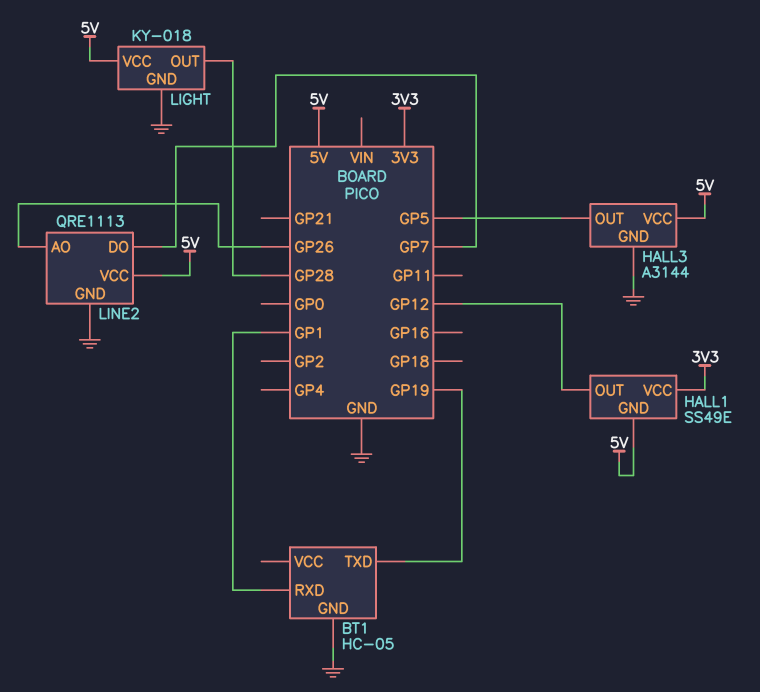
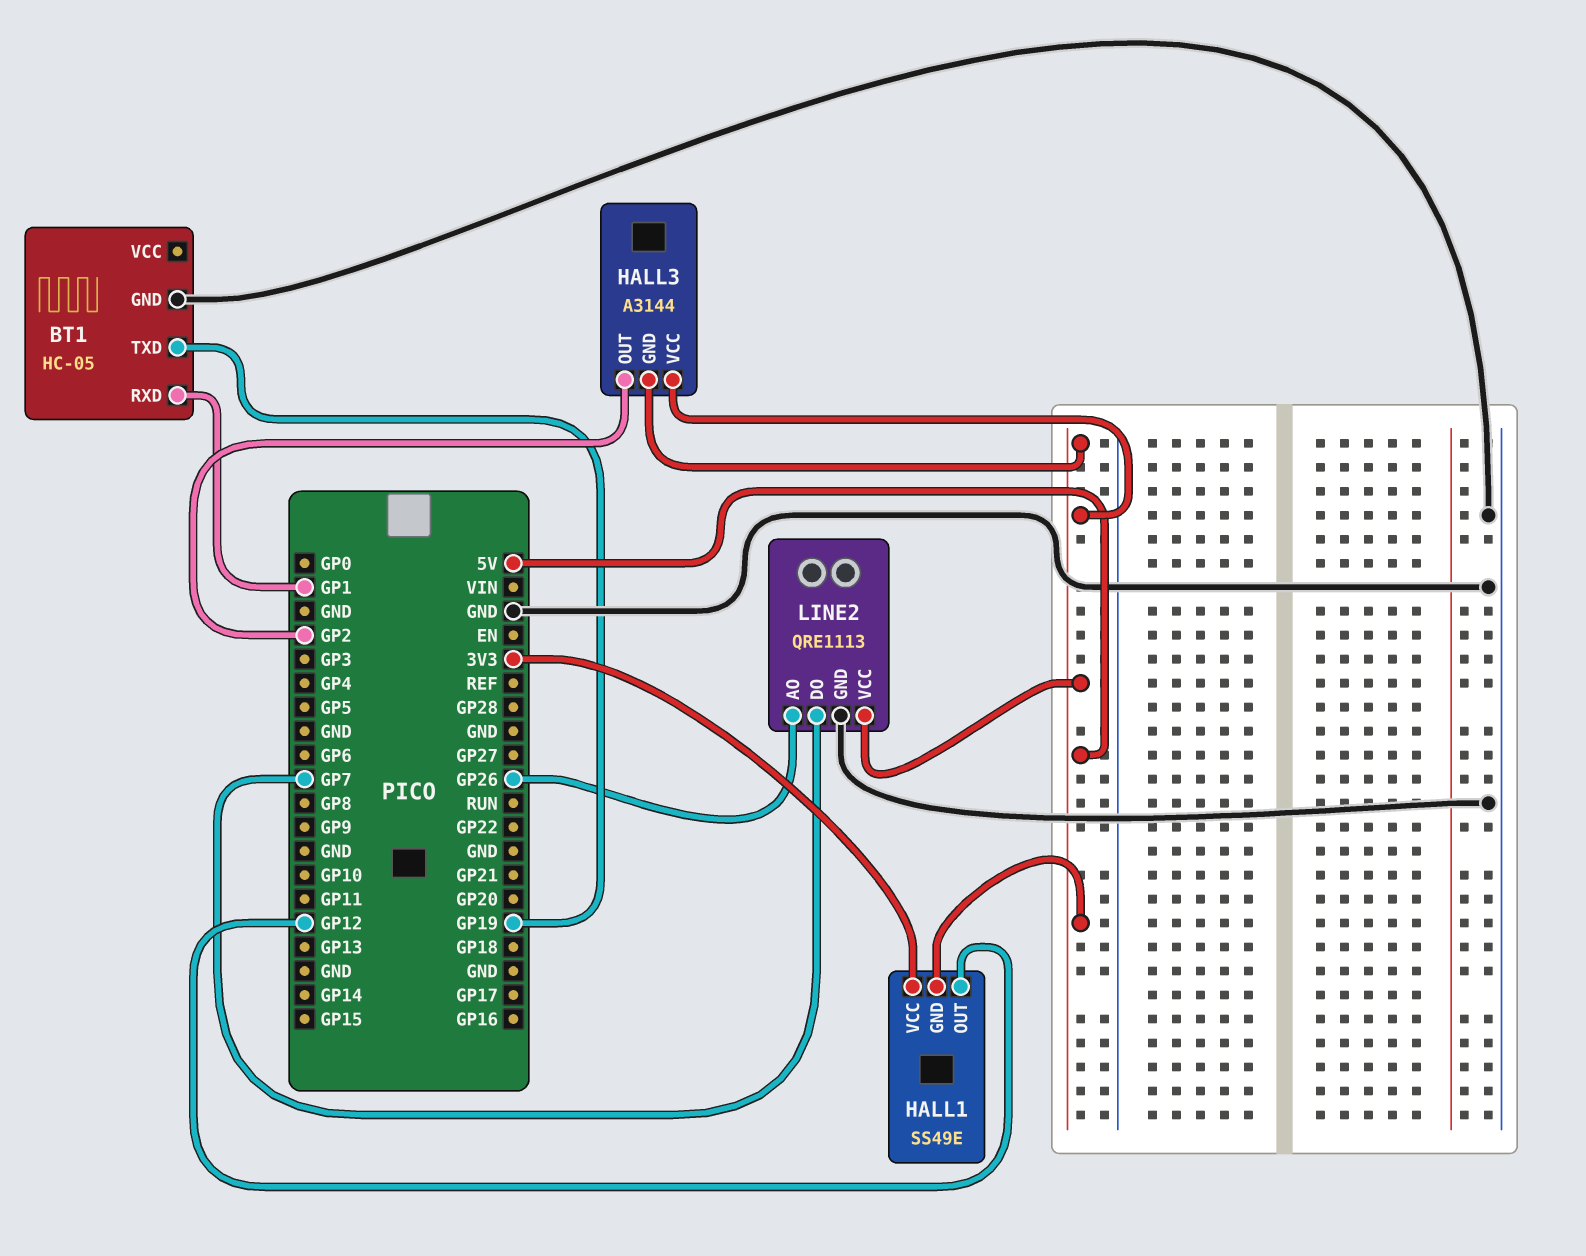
HALL3 pin GND: GND -> 5V
HALL3 pin OUT: GP5 -> GP2
LIGHT: KY-018 -> none
LIGHT pin GND: GND -> none
LIGHT pin OUT: GP28 -> none
LIGHT pin VCC: 5V -> none

